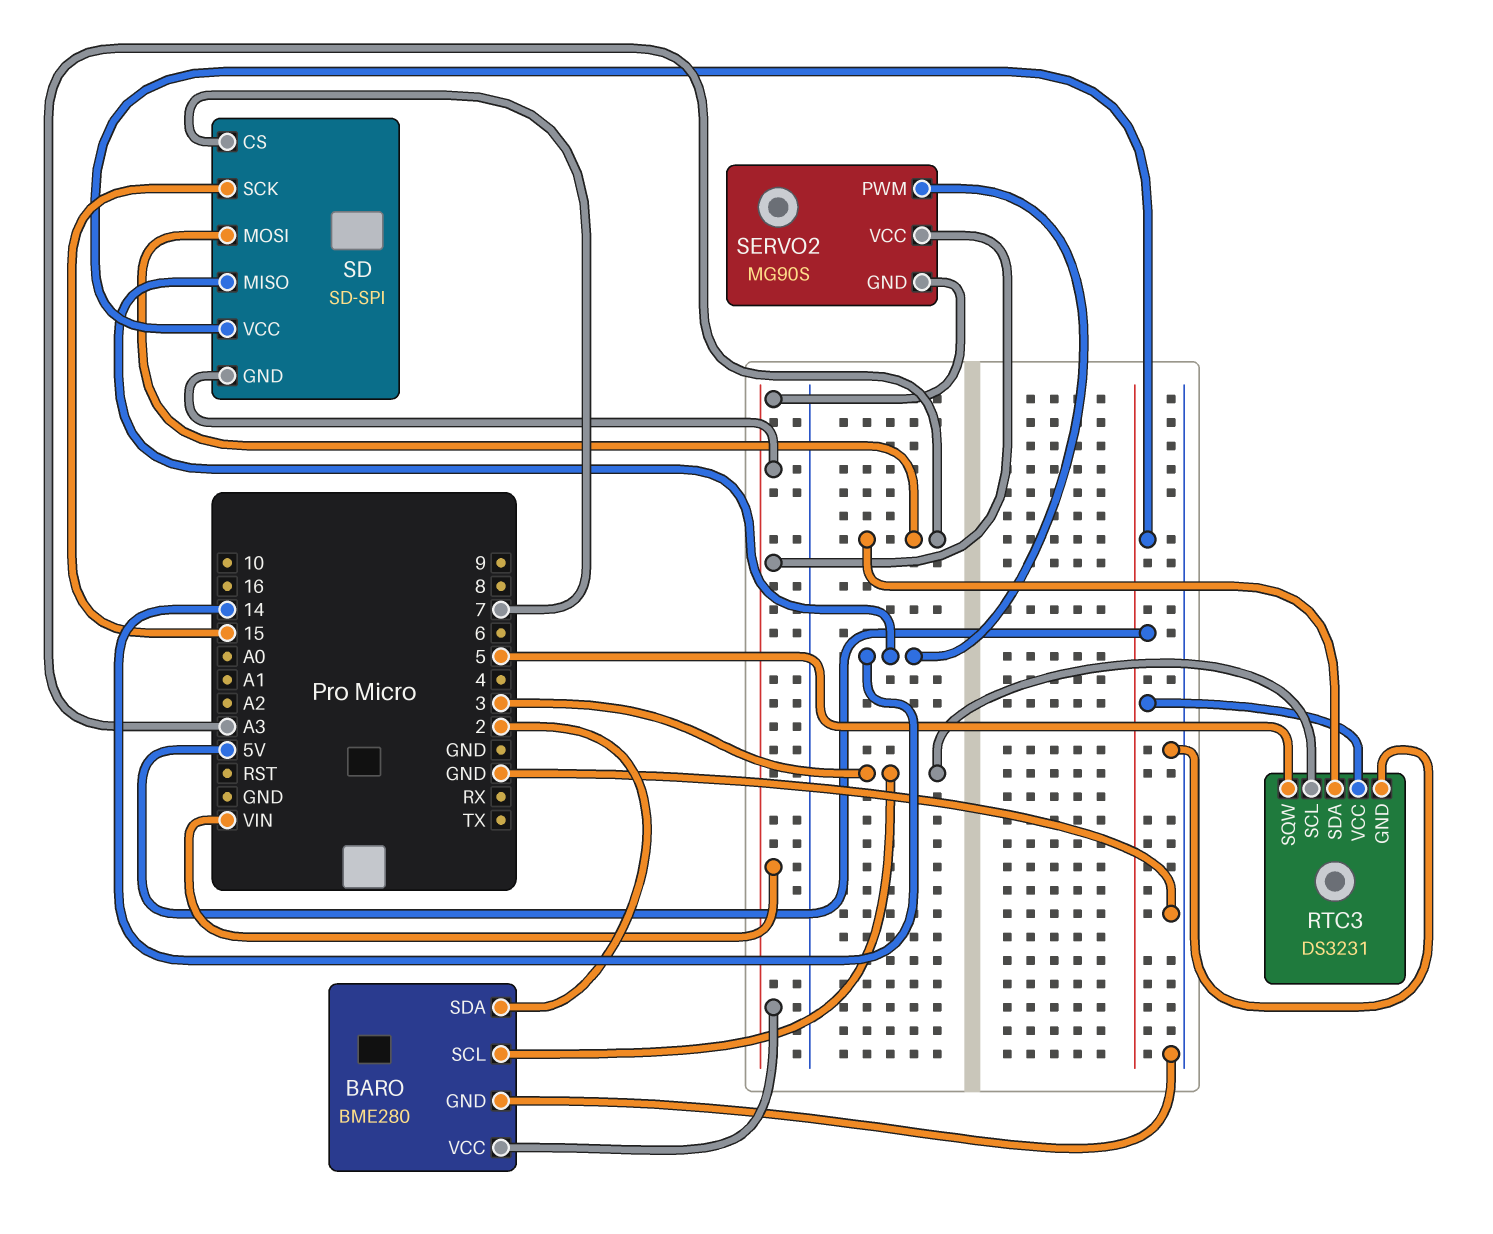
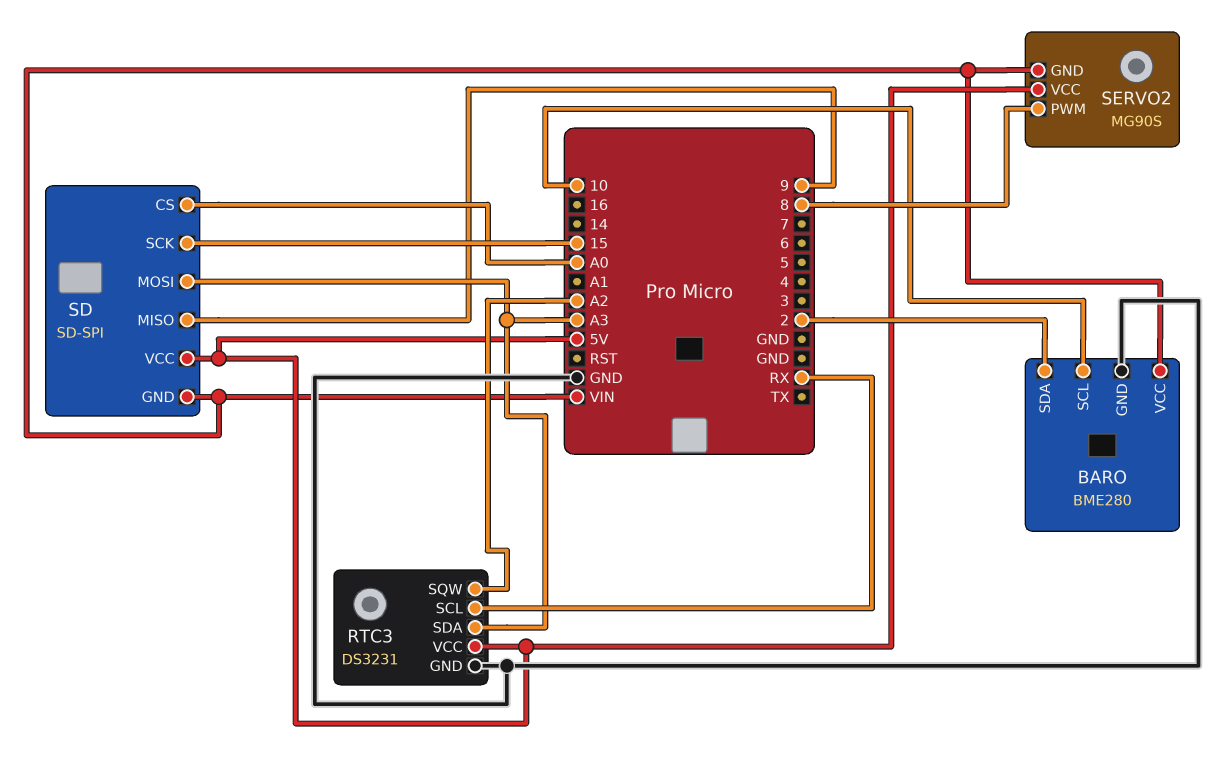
BARO pin SCL: 3 -> 10
RTC3 pin SCL: 3 -> RX
RTC3 pin SQW: 5 -> A2
SD pin CS: 7 -> A0
SD pin MISO: 14 -> 9
SERVO2 pin PWM: 14 -> 8
SERVO2 pin VCC: VIN -> 5V

